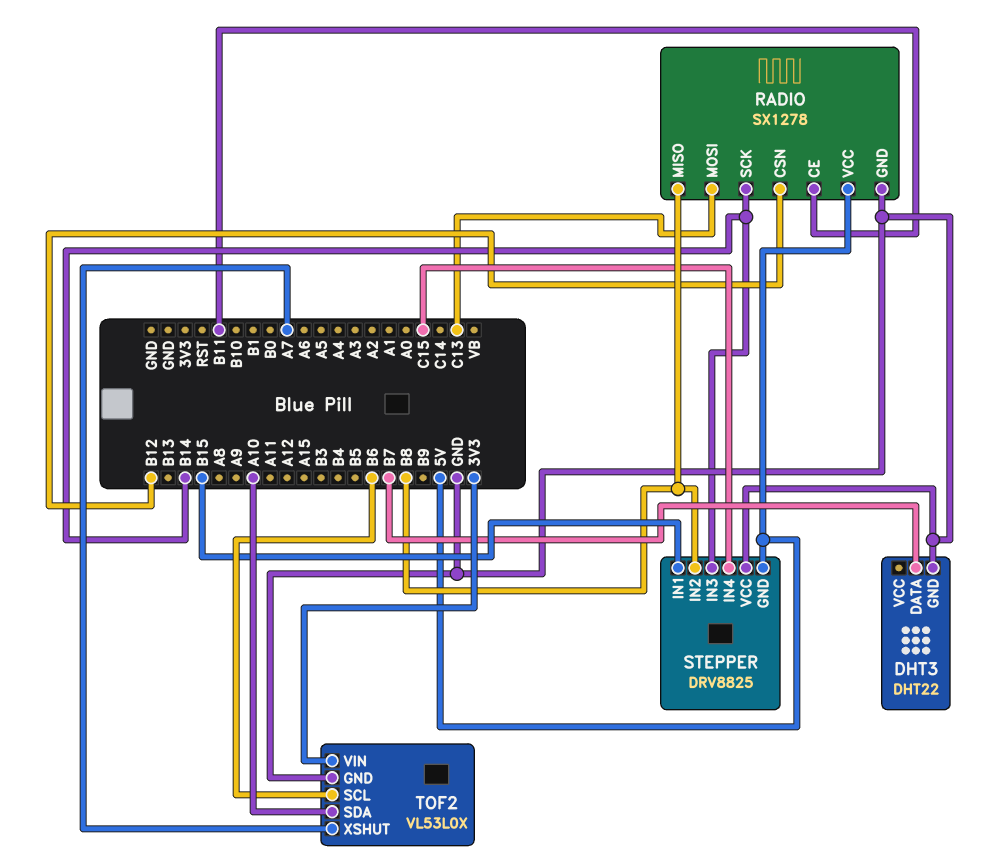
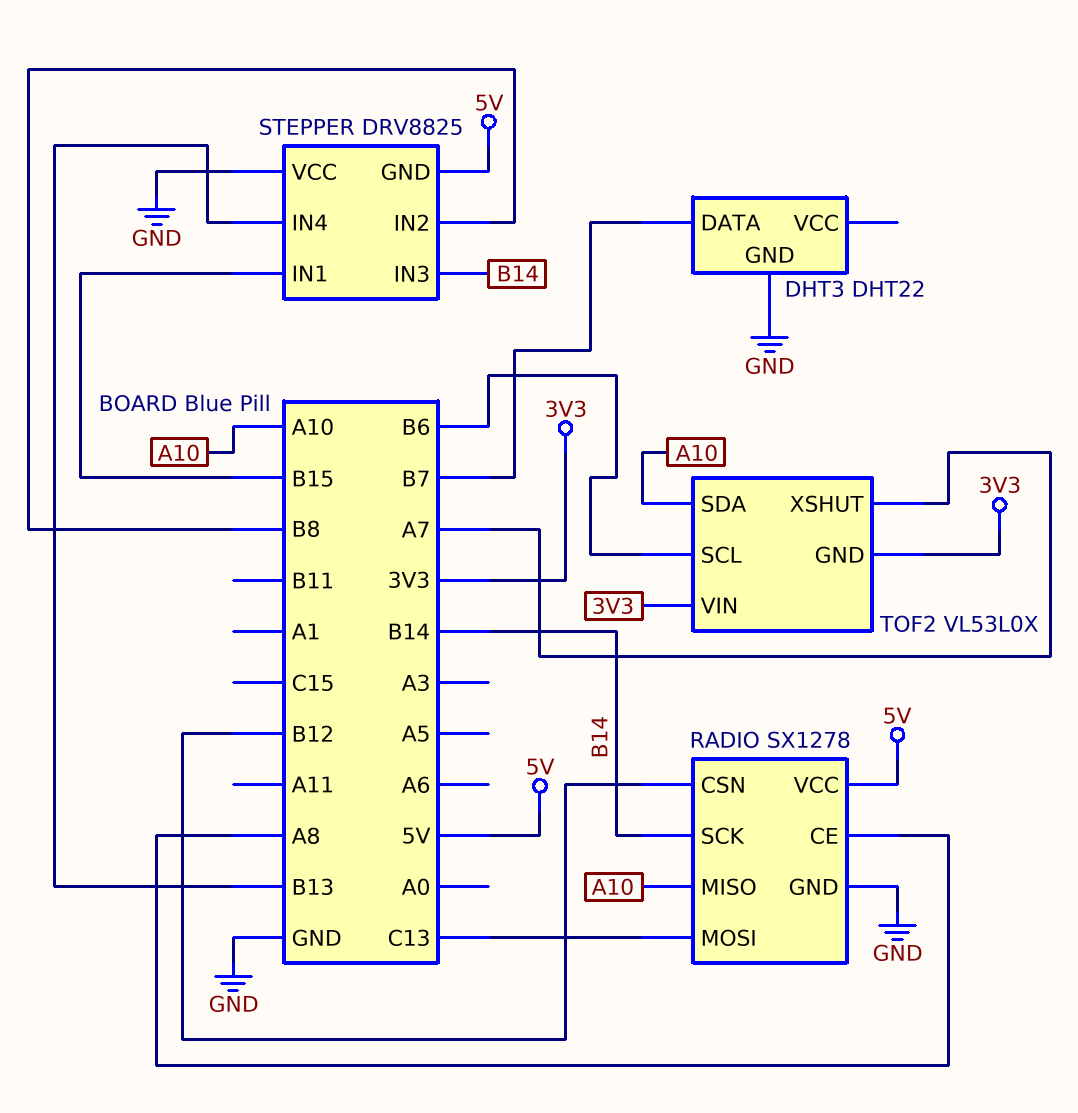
RADIO pin CE: B11 -> A8
RADIO pin MISO: B8 -> A10
STEPPER pin IN4: C15 -> B13
TOF2 pin GND: GND -> 3V3

